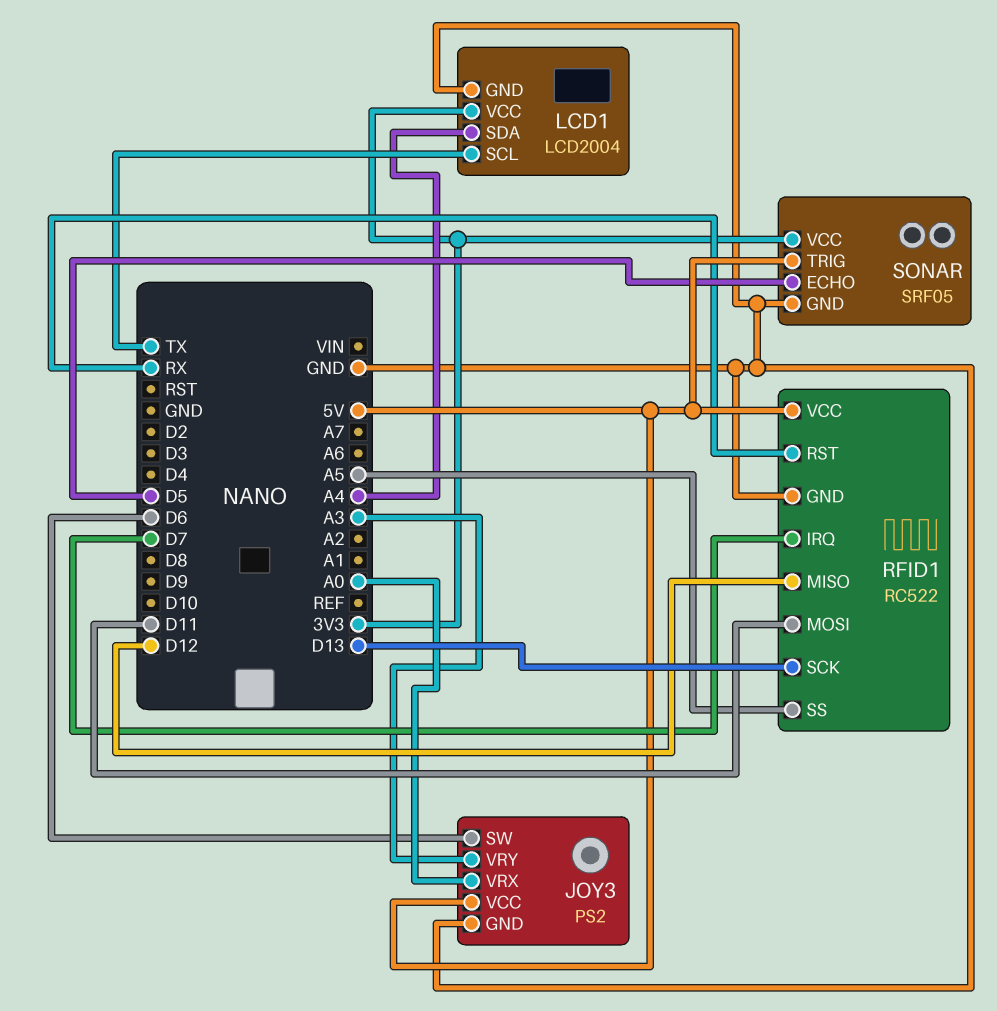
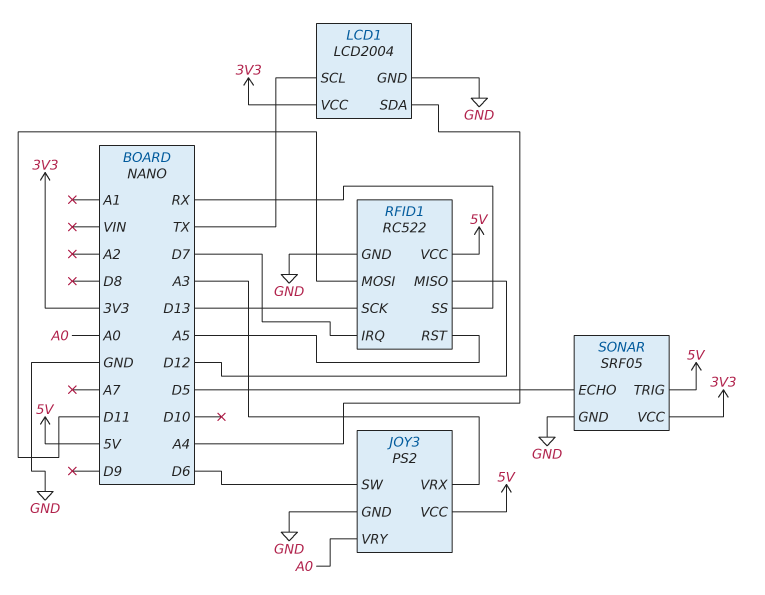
JOY3 pin VRX: A0 -> A3
JOY3 pin VRY: A3 -> A0
RFID1 pin RST: RX -> A5
RFID1 pin SS: A5 -> RX

